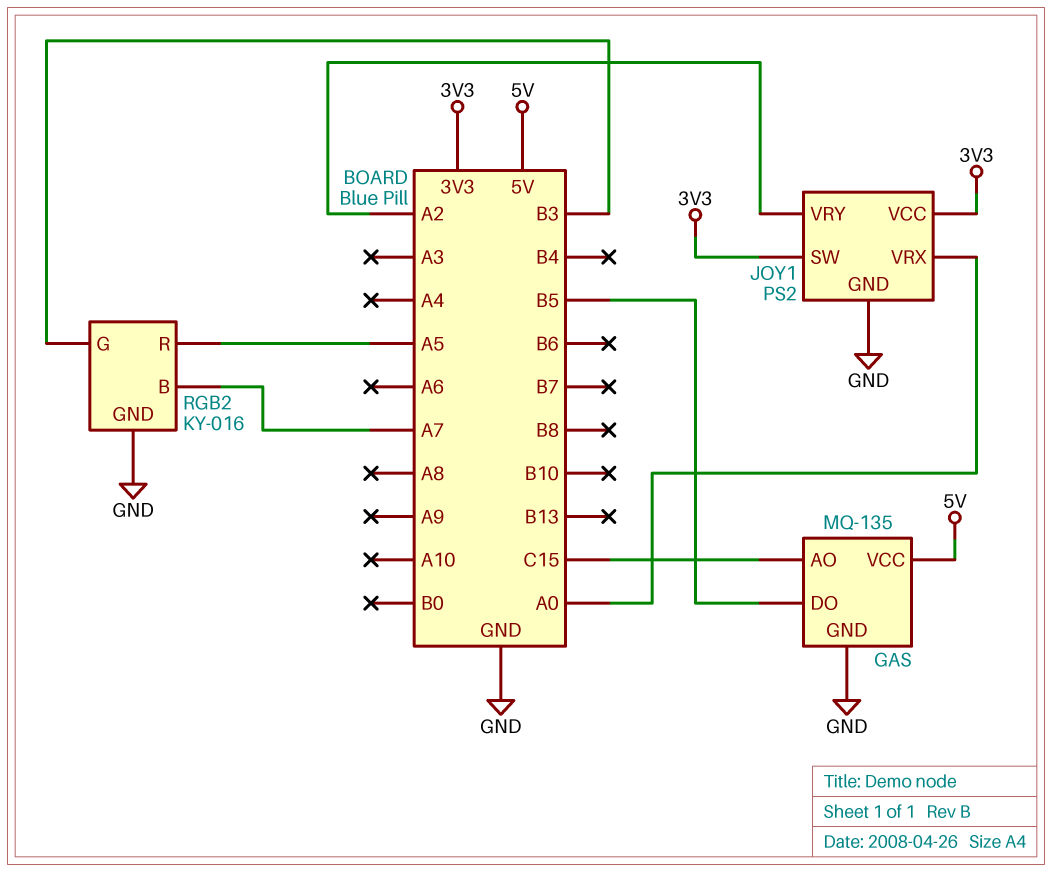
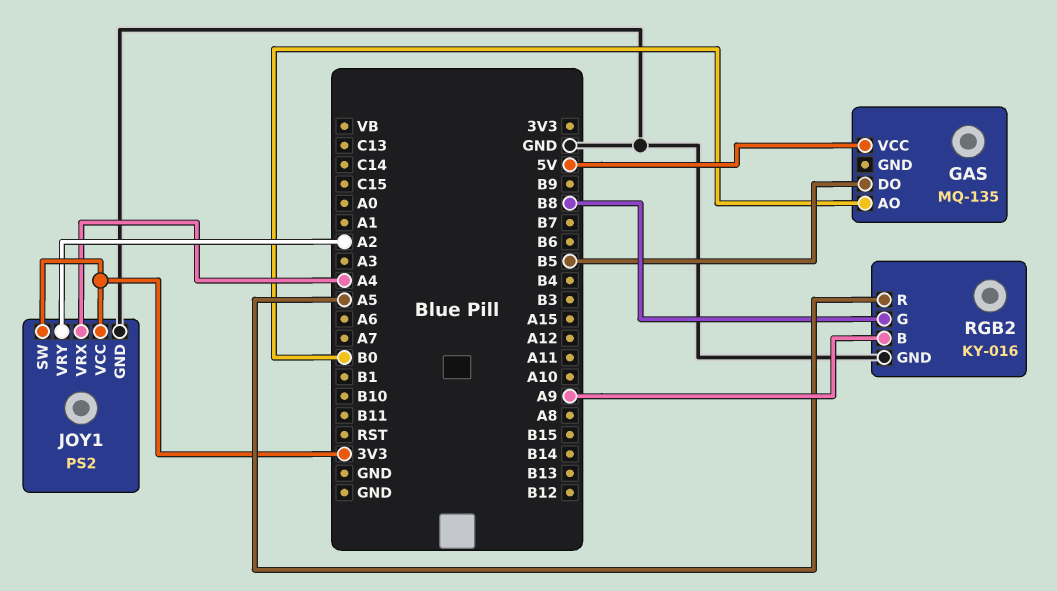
GAS pin AO: C15 -> B0
GAS pin GND: GND -> none
JOY1 pin VRX: A0 -> A4
RGB2 pin B: A7 -> A9
RGB2 pin G: B3 -> B8

